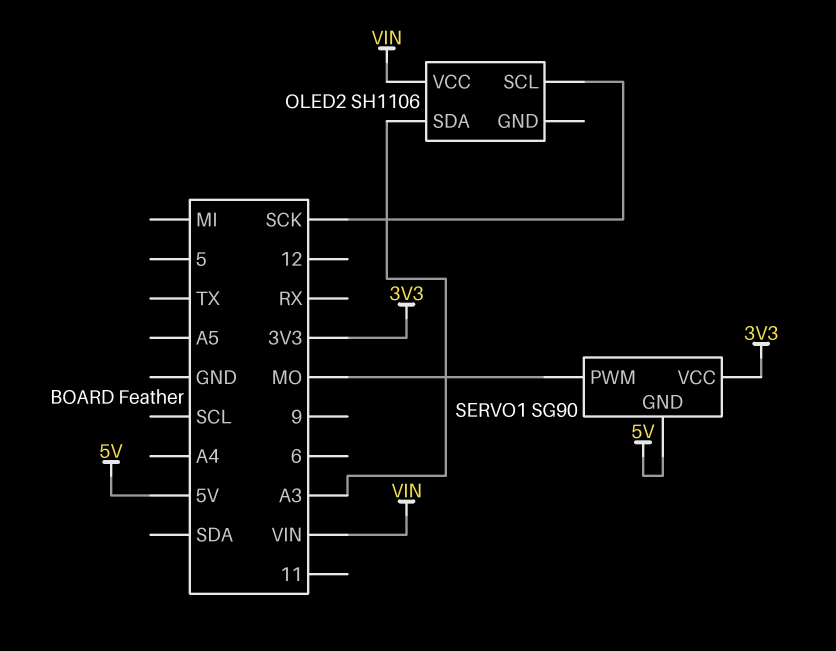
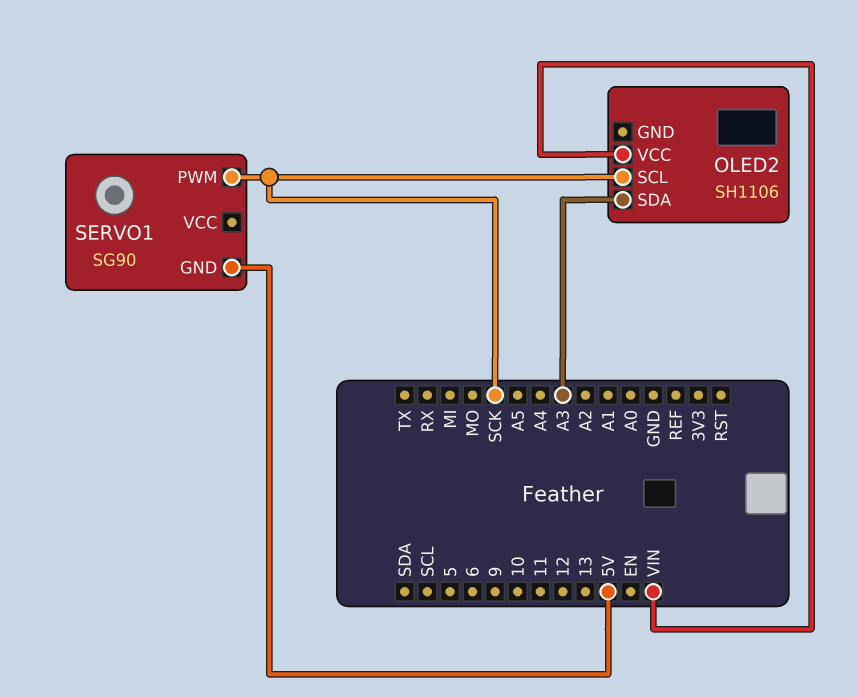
SERVO1 pin PWM: MO -> SCK
SERVO1 pin VCC: 3V3 -> none

